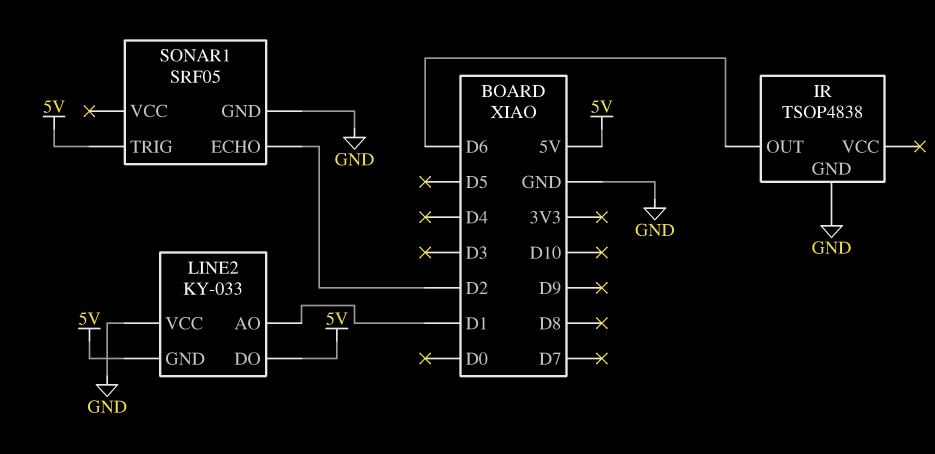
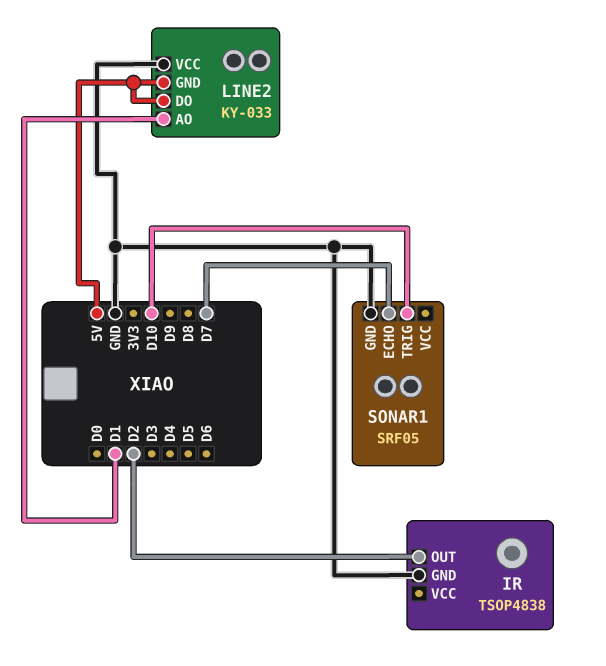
IR pin OUT: D6 -> D2
SONAR1 pin ECHO: D2 -> D7
SONAR1 pin TRIG: 5V -> D10

